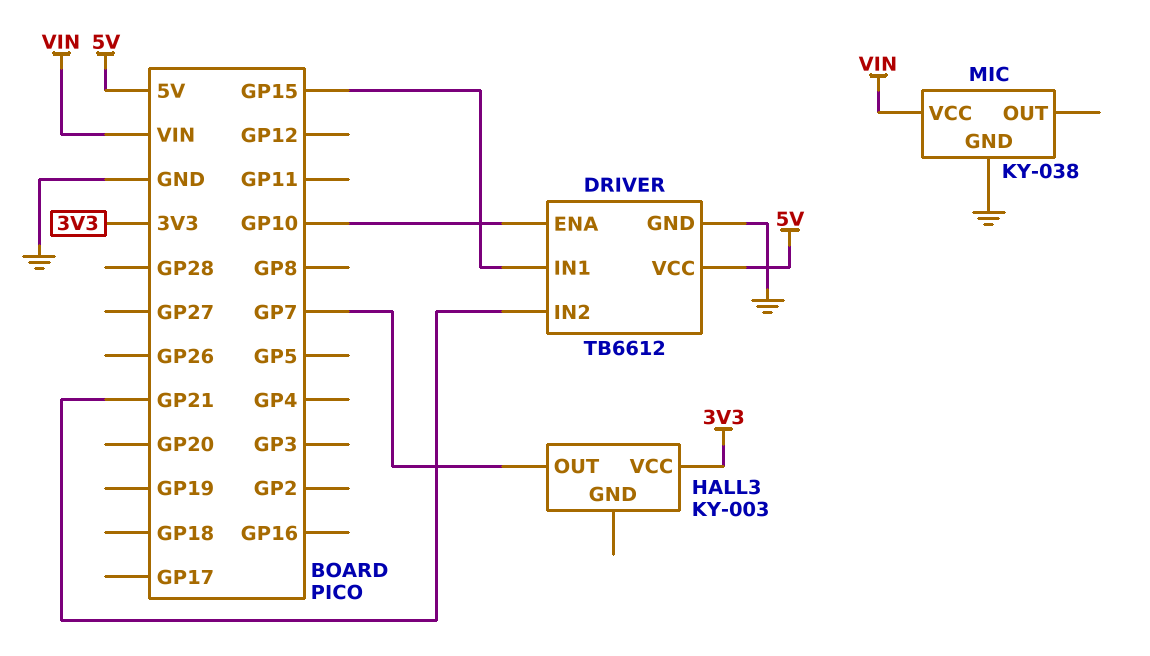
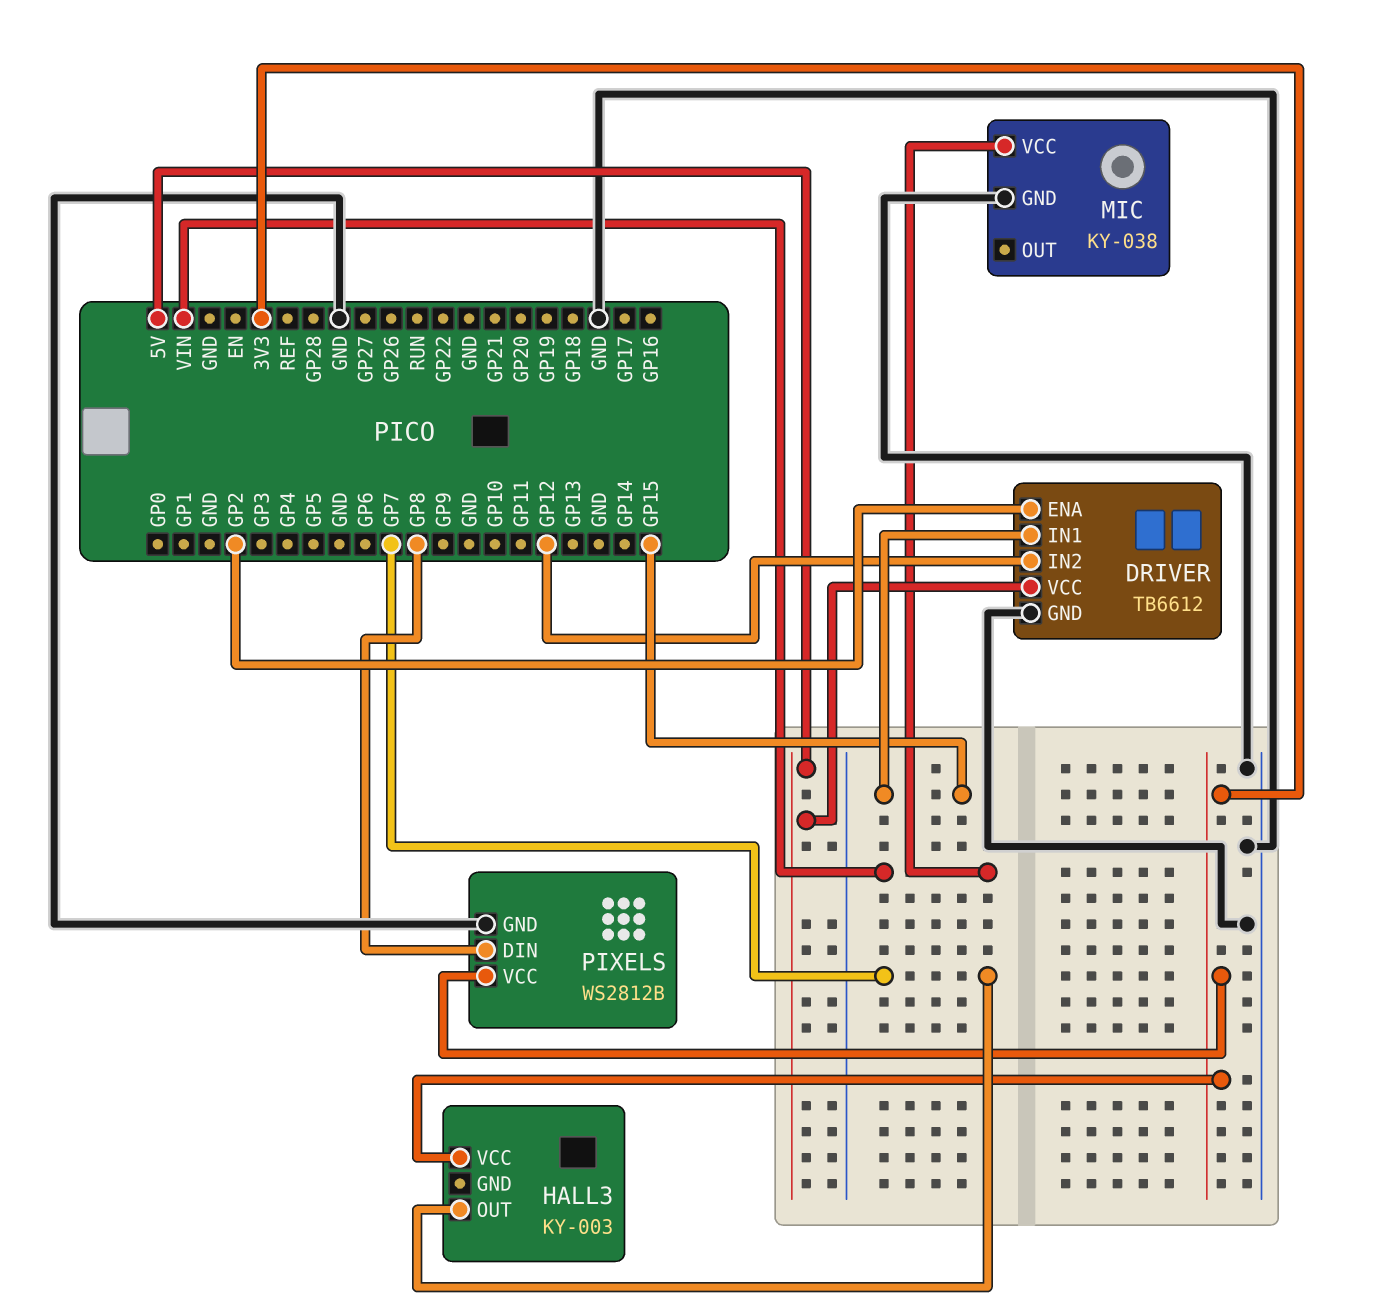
DRIVER pin ENA: GP10 -> GP2
DRIVER pin IN2: GP21 -> GP12
PIXELS: none -> WS2812B
PIXELS pin DIN: none -> GP8
PIXELS pin GND: none -> GND
PIXELS pin VCC: none -> 3V3

